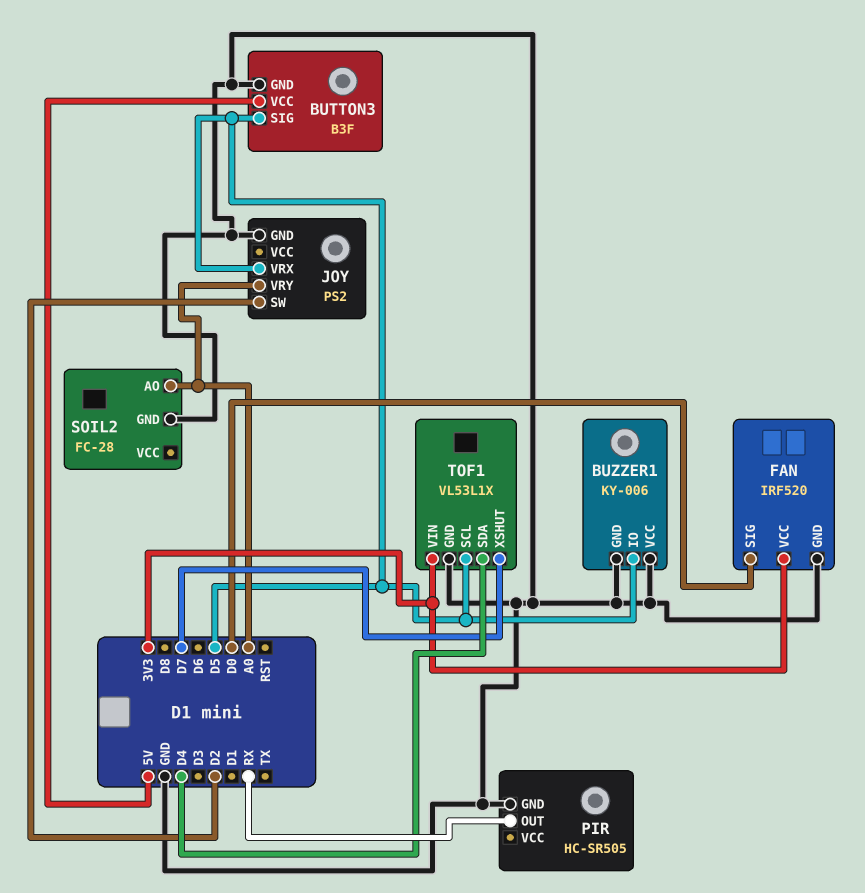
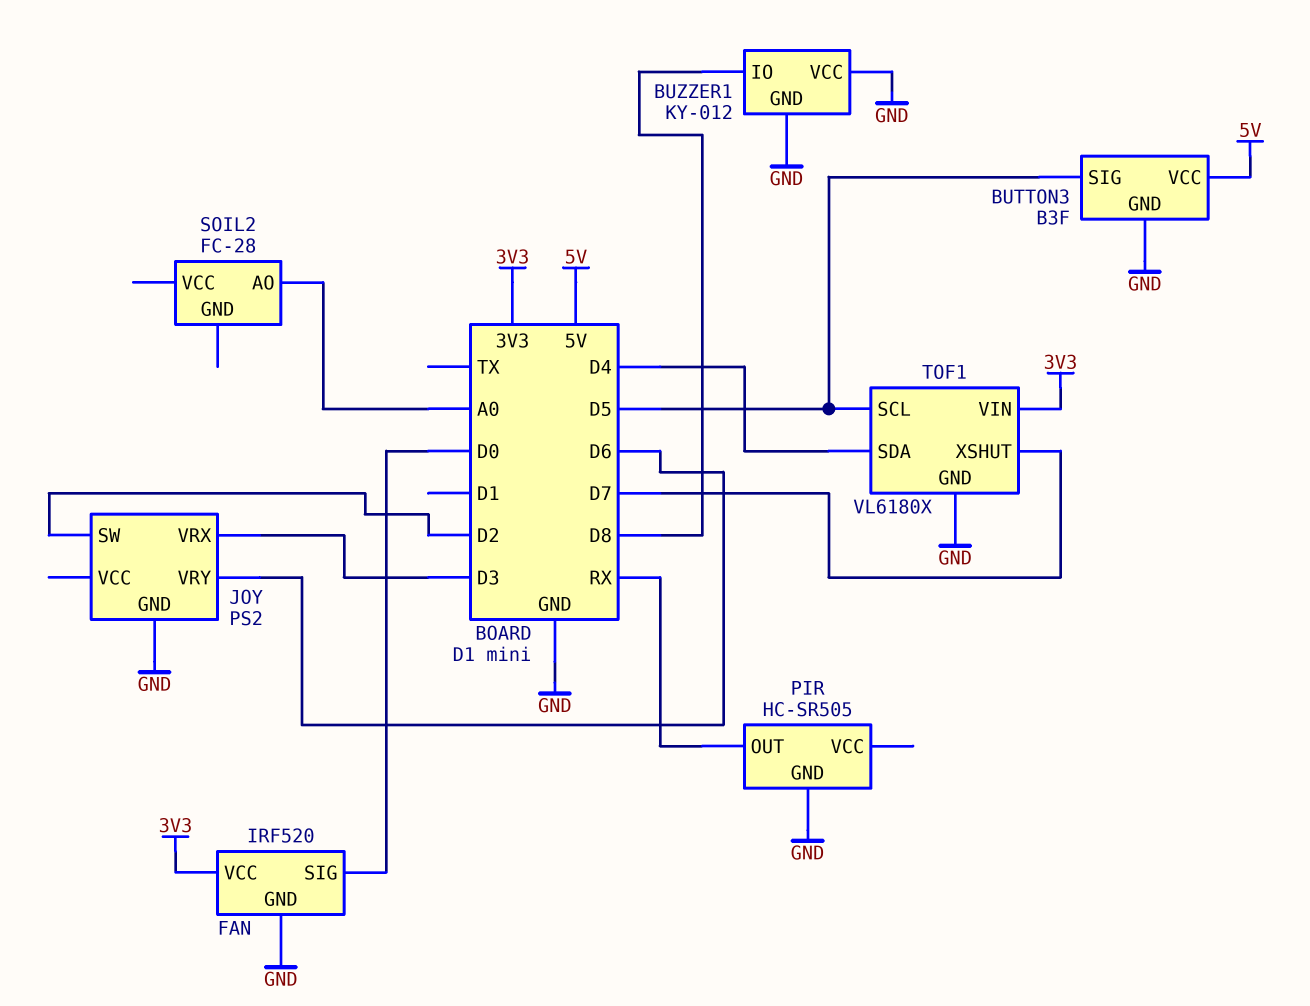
BUZZER1: KY-006 -> KY-012
BUZZER1 pin IO: D5 -> D8
JOY pin VRX: D5 -> D3
JOY pin VRY: A0 -> D6
SOIL2 pin GND: GND -> none
TOF1: VL53L1X -> VL6180X

